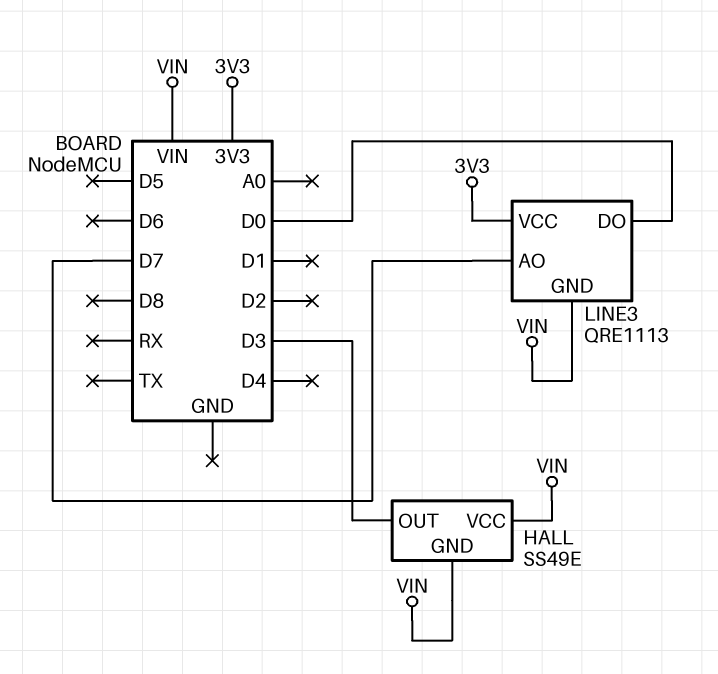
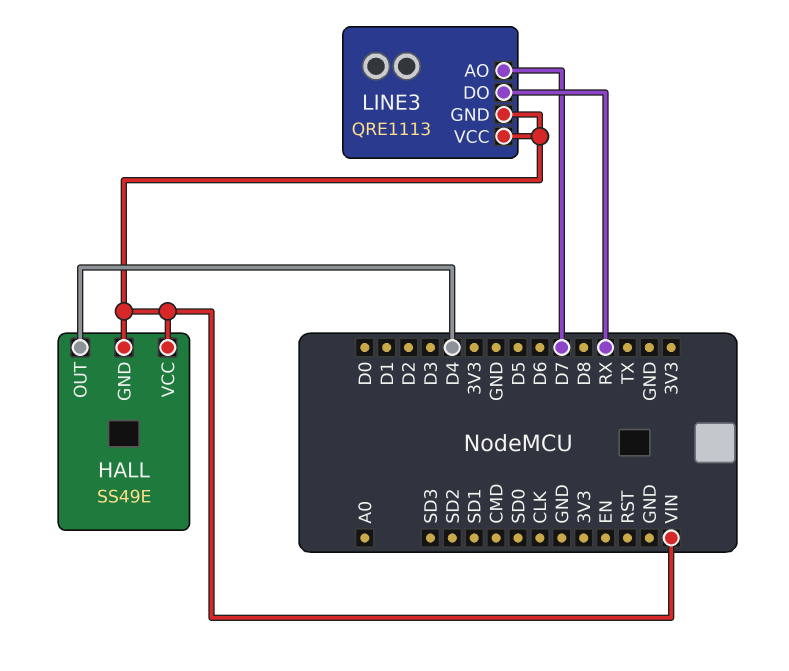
HALL pin OUT: D3 -> D4
LINE3 pin DO: D0 -> RX
LINE3 pin VCC: 3V3 -> VIN

